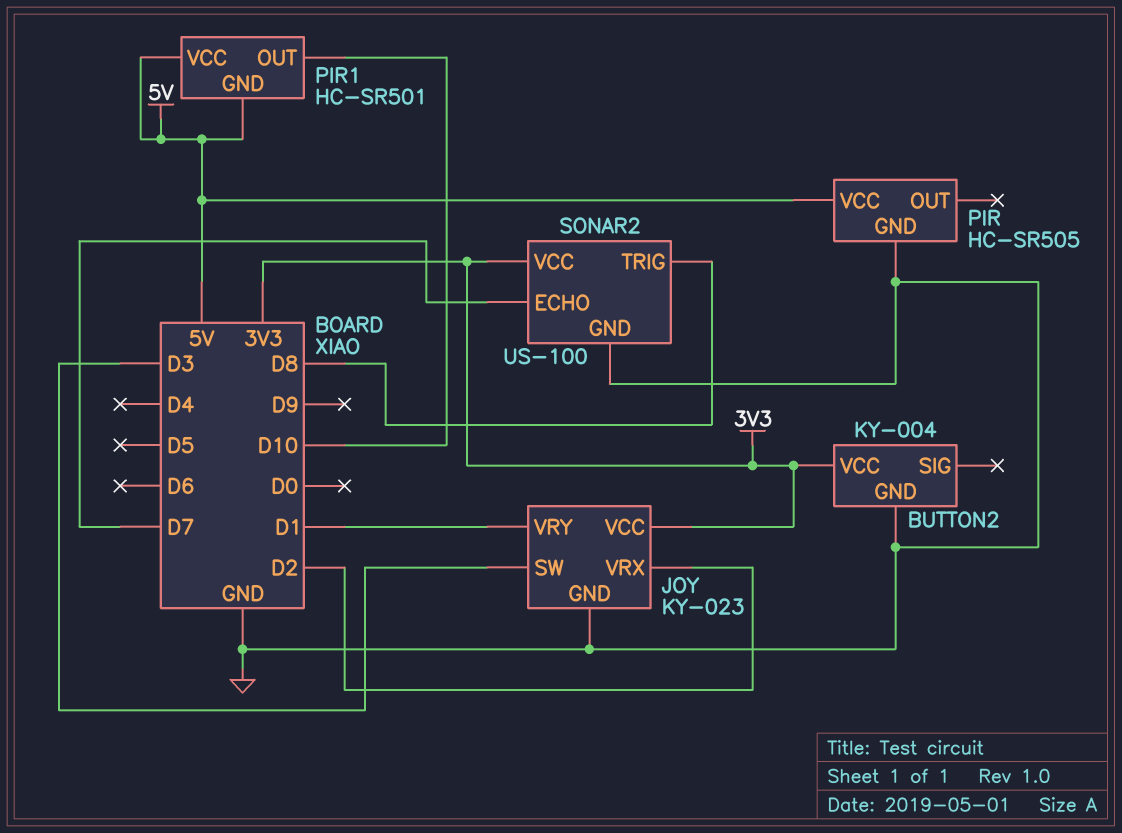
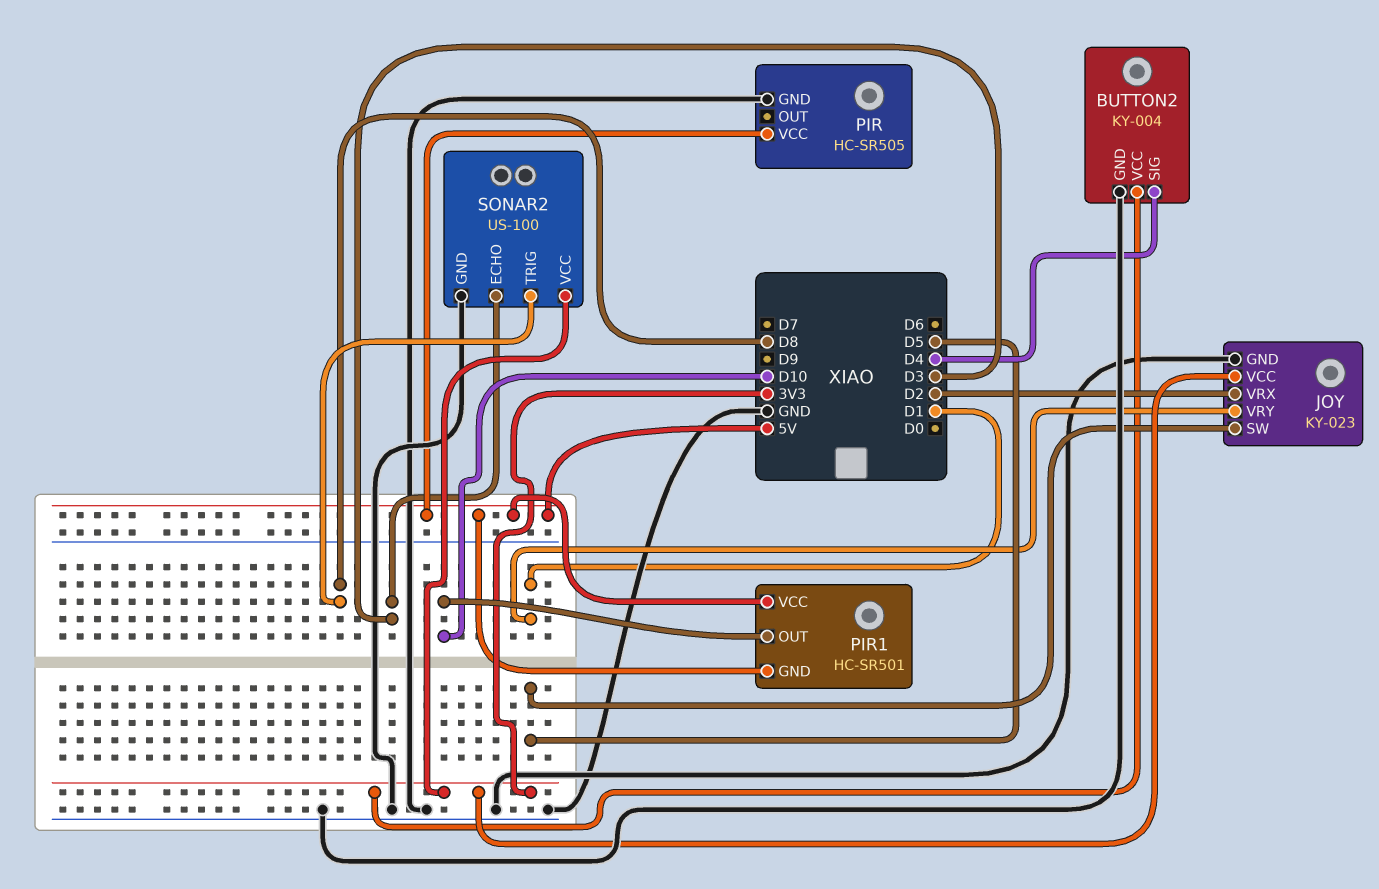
BUTTON2 pin SIG: none -> D4
JOY pin SW: D3 -> D5
SONAR2 pin ECHO: D7 -> D3

